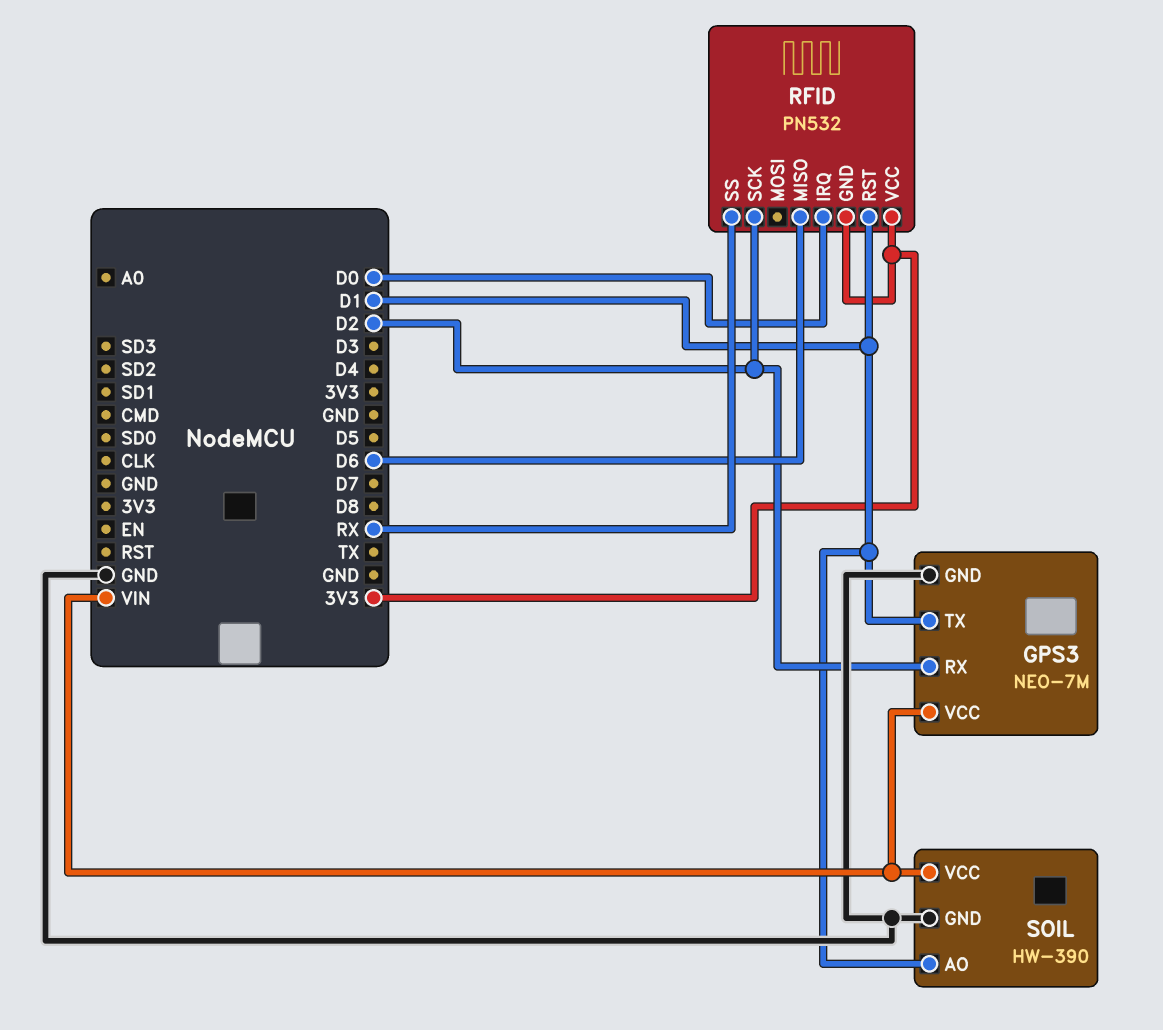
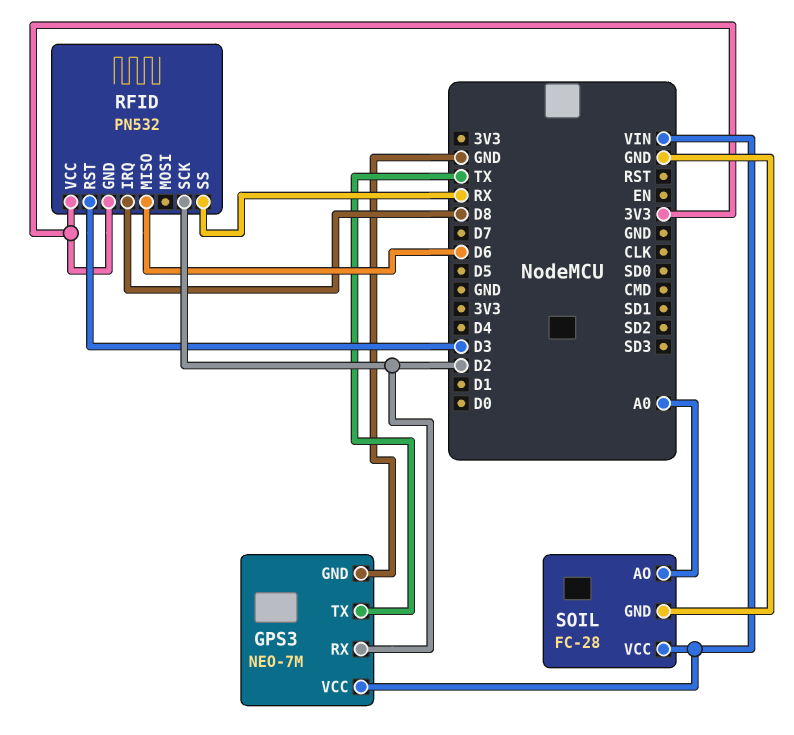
GPS3 pin TX: D1 -> TX
RFID pin IRQ: D0 -> D8
RFID pin RST: D1 -> D3
SOIL: HW-390 -> FC-28
SOIL pin AO: D1 -> A0

